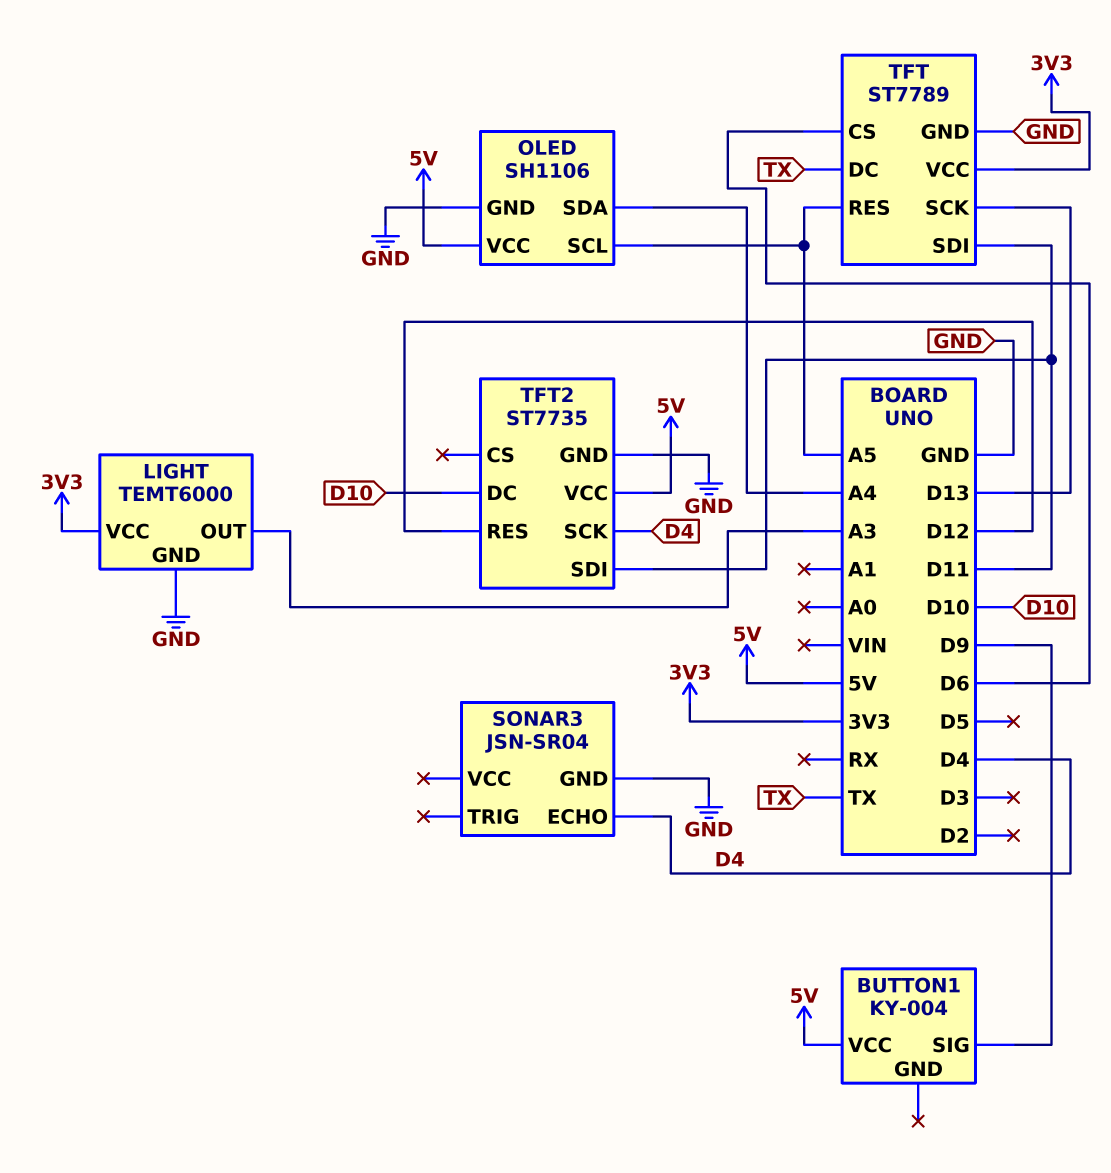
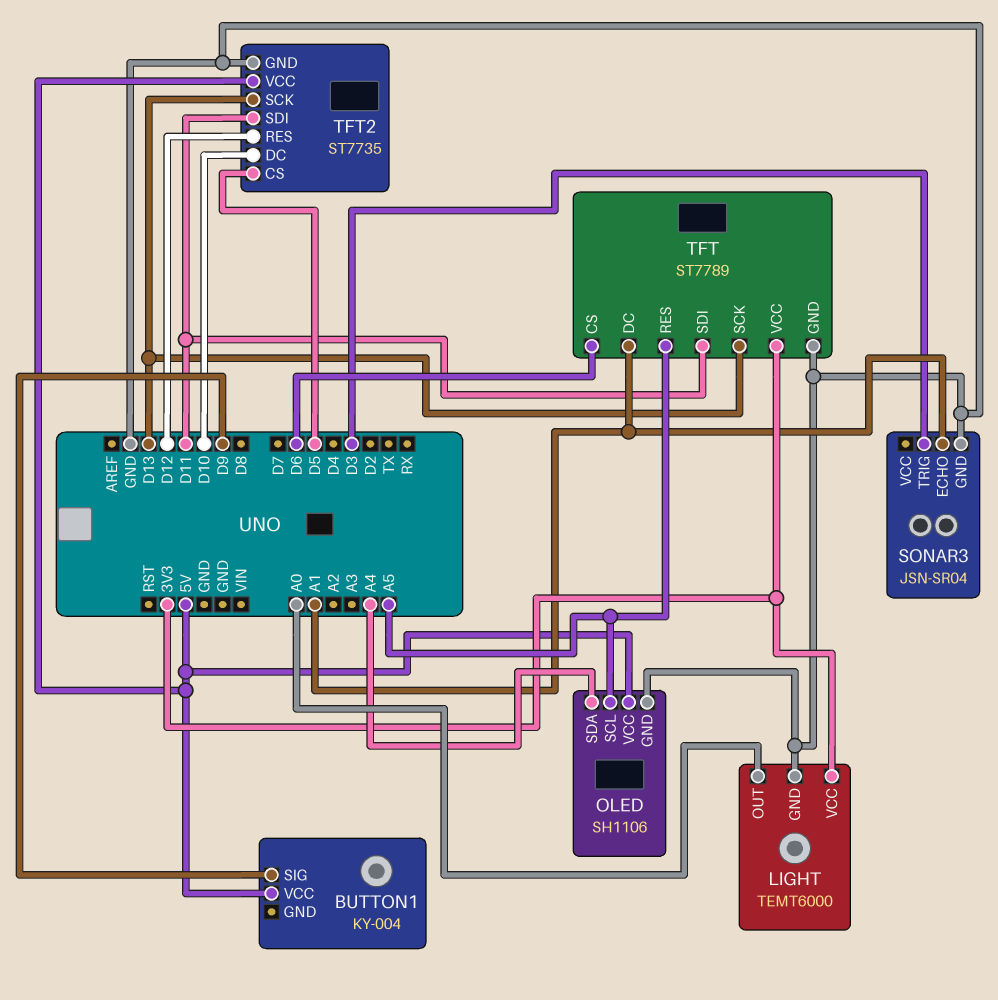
LIGHT pin OUT: A3 -> A0
SONAR3 pin ECHO: D4 -> A1
SONAR3 pin TRIG: none -> D3
TFT pin DC: TX -> A1
TFT2 pin CS: none -> D5
TFT2 pin SCK: D4 -> D13

